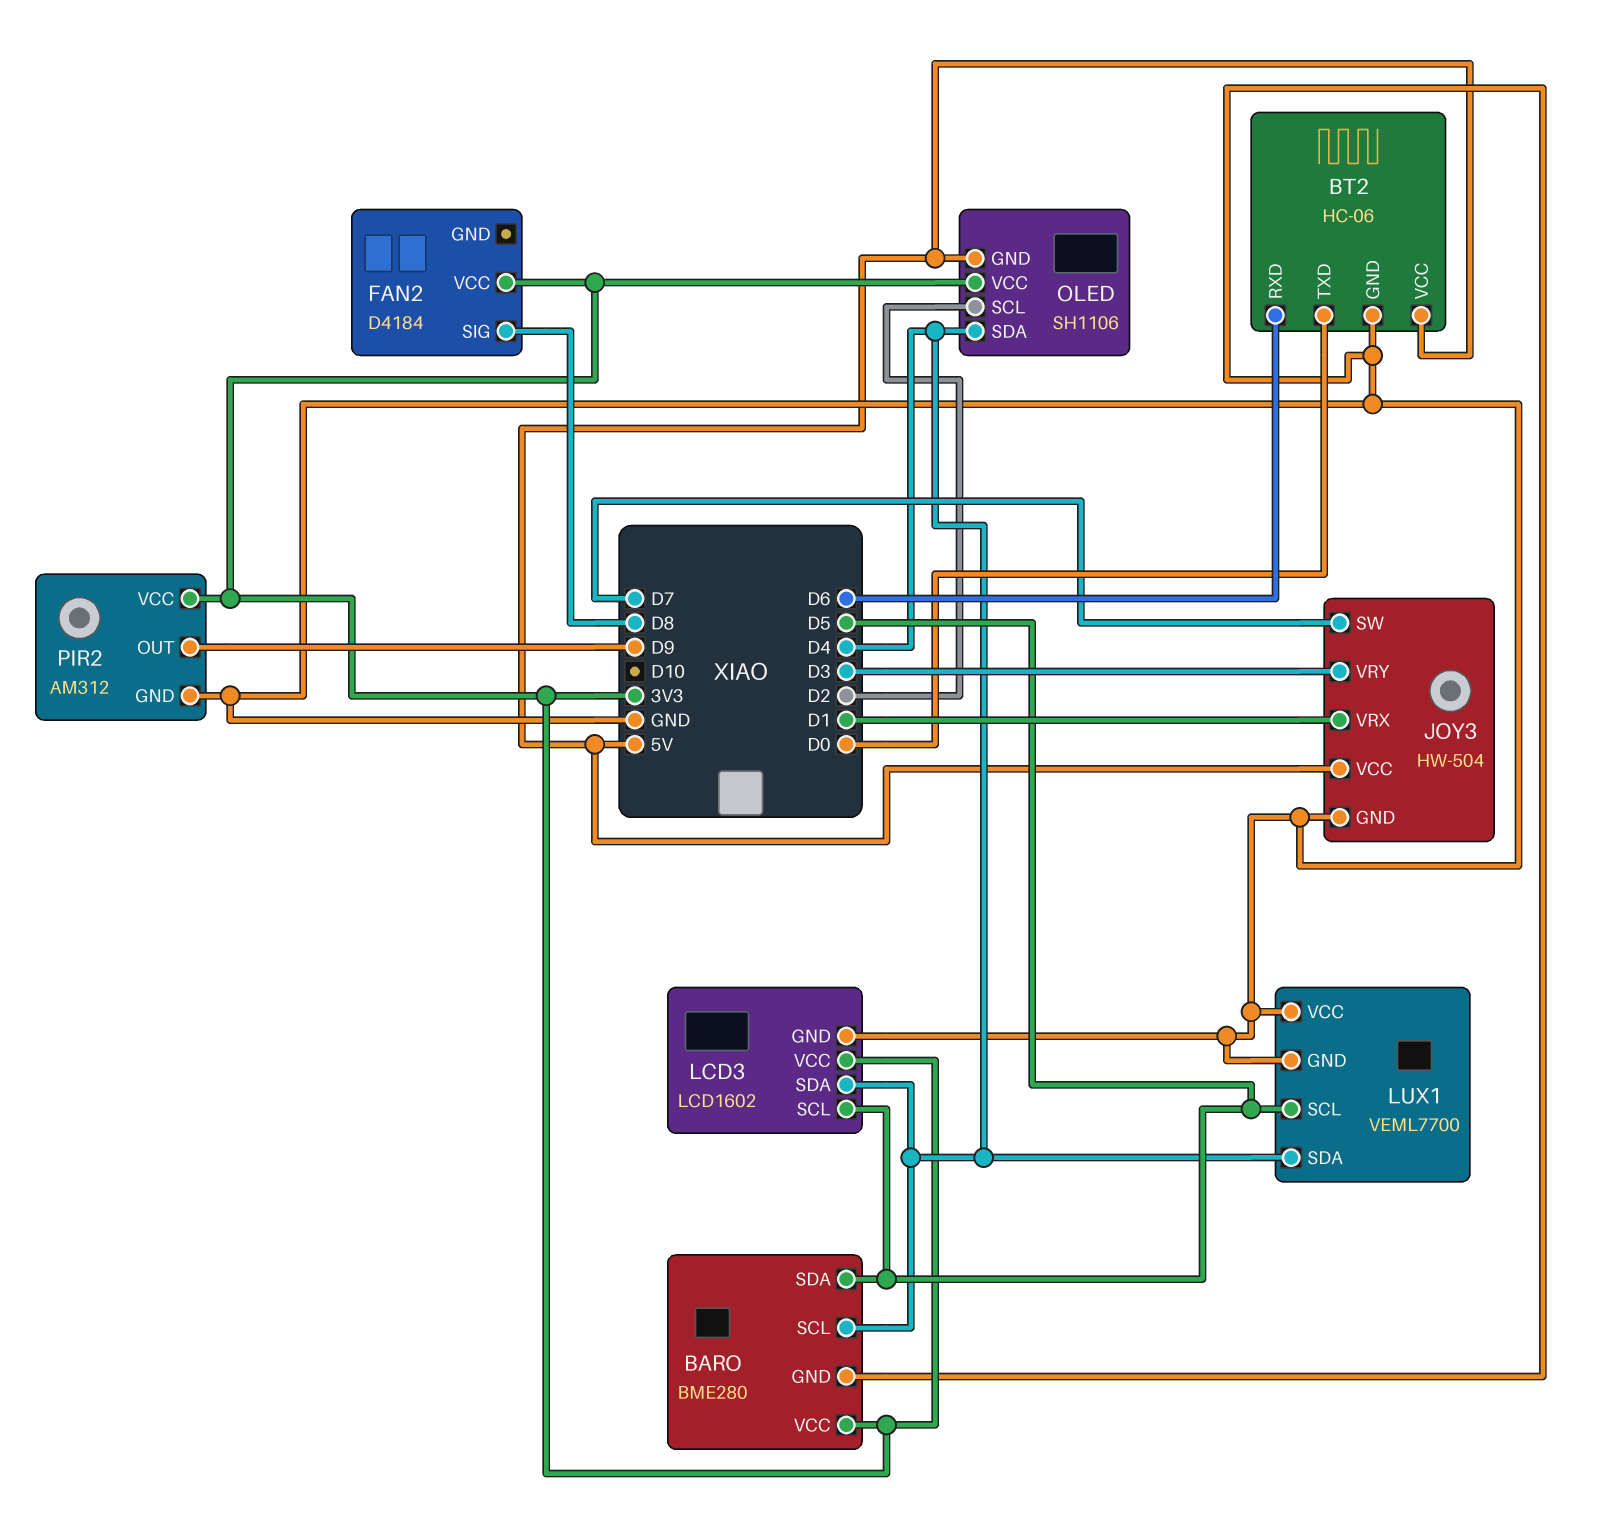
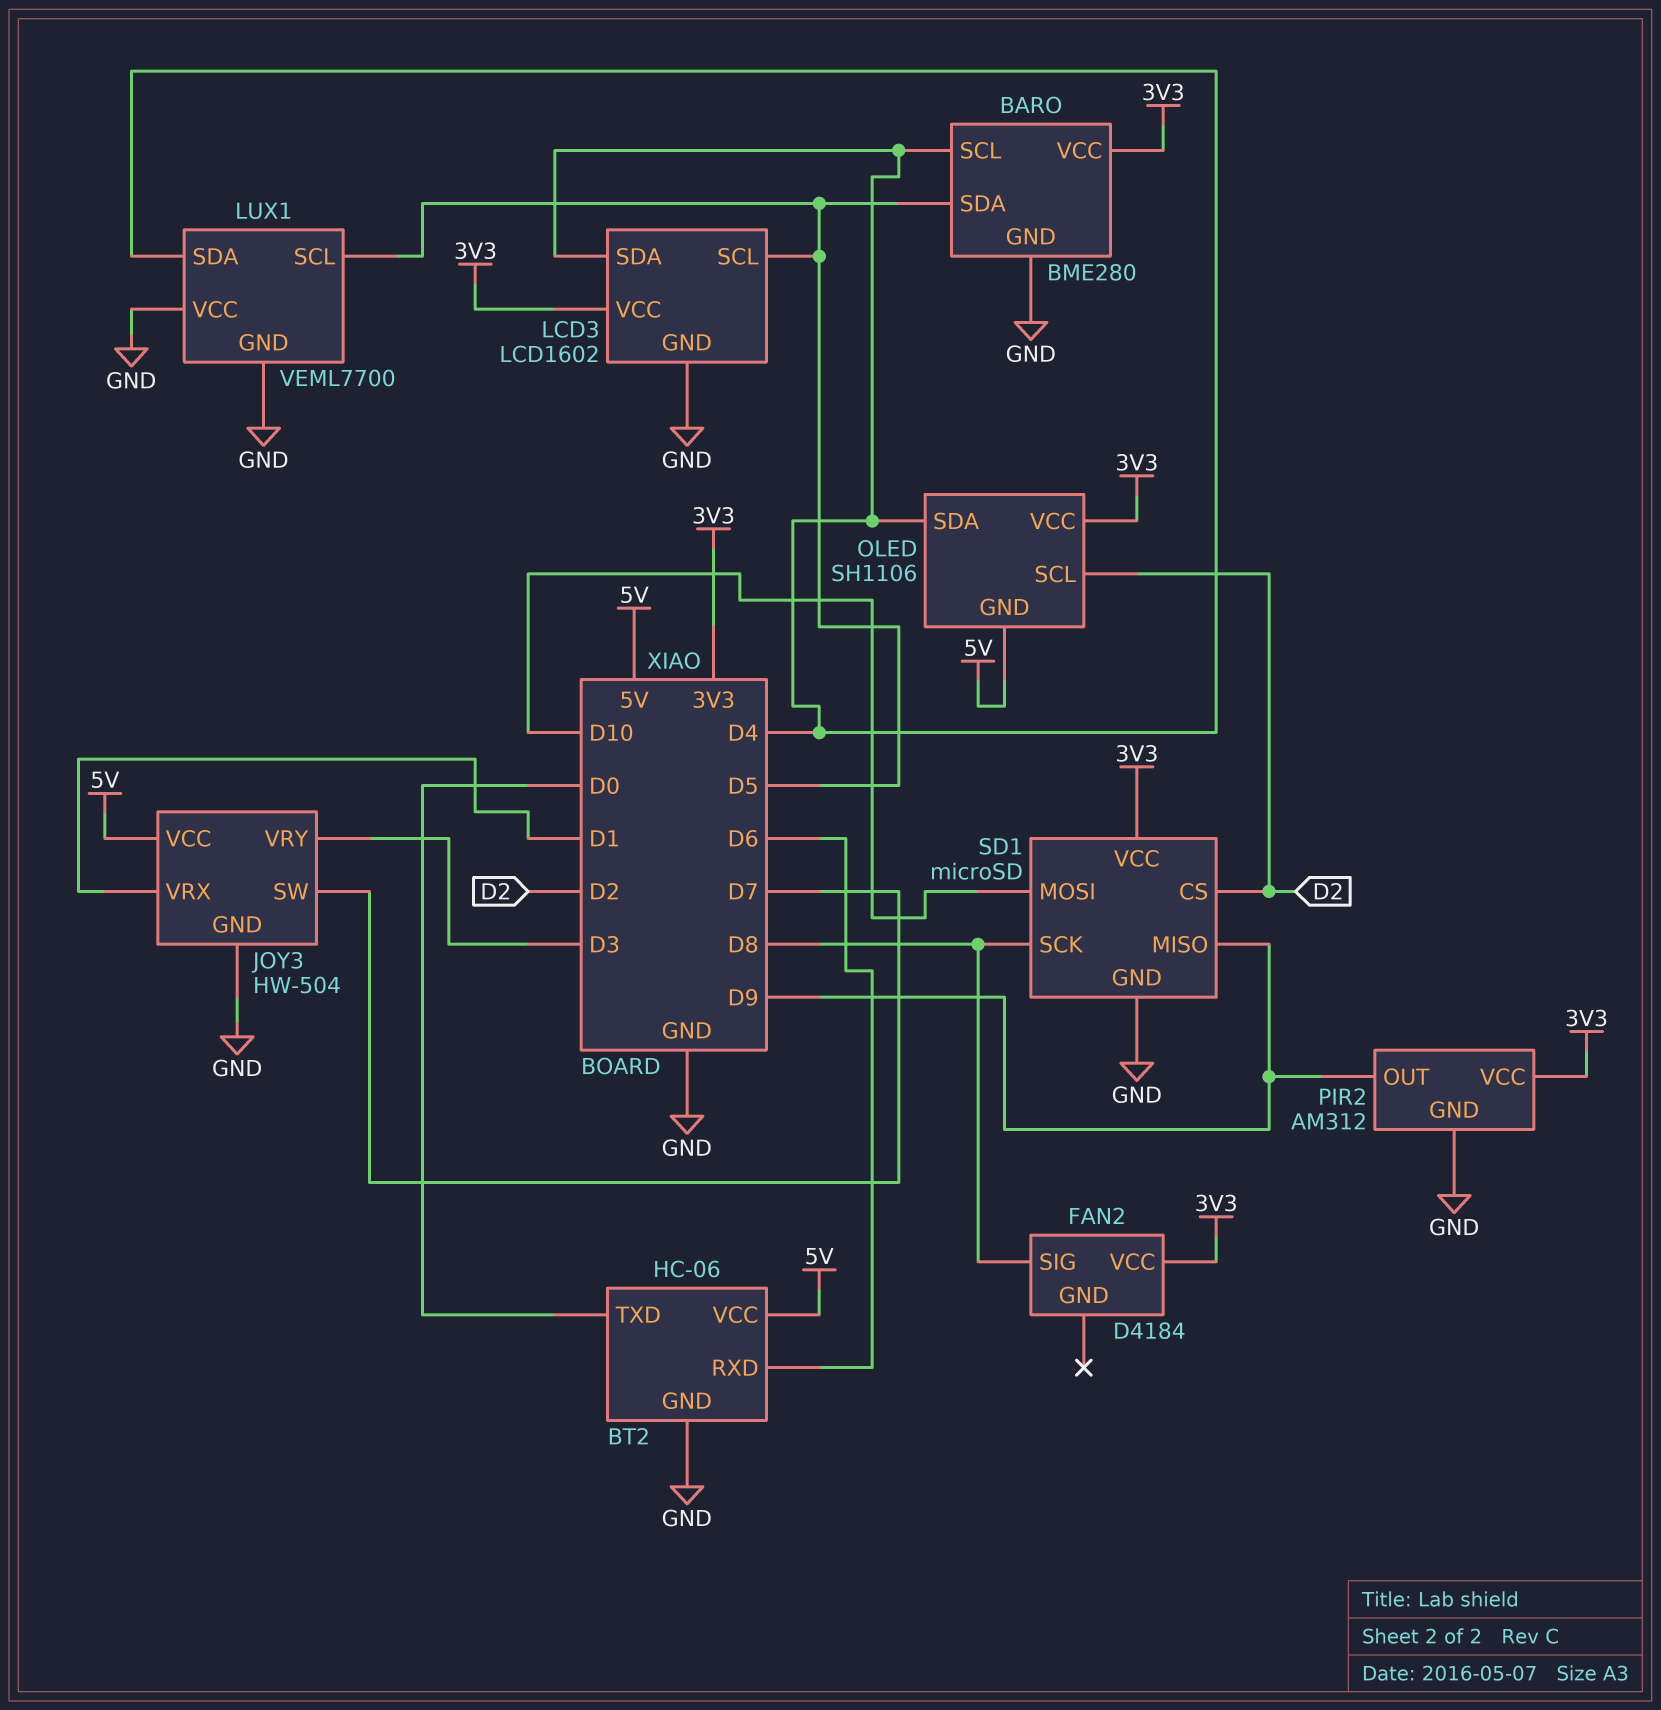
SD1: none -> microSD
SD1 pin CS: none -> D2
SD1 pin GND: none -> GND
SD1 pin MISO: none -> D9
SD1 pin MOSI: none -> D10
SD1 pin SCK: none -> D8
SD1 pin VCC: none -> 3V3

